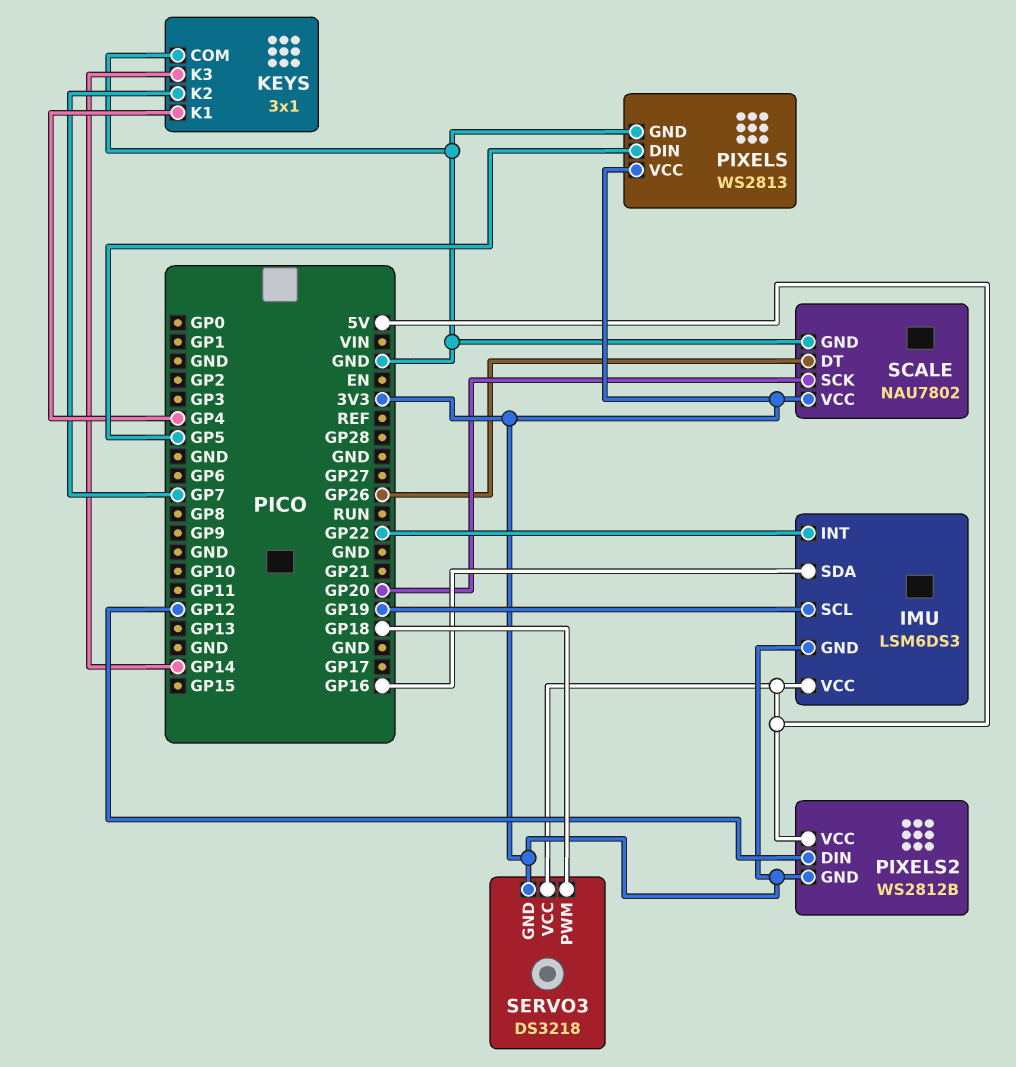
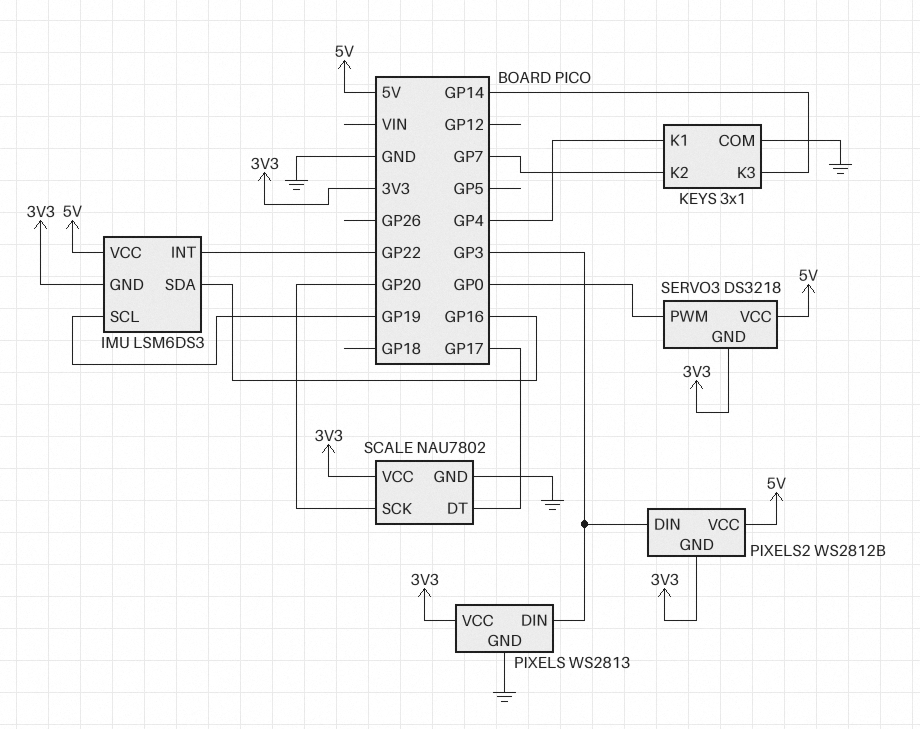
PIXELS pin DIN: GP5 -> GP3
PIXELS2 pin DIN: GP12 -> GP3
SCALE pin DT: GP26 -> GP17
SERVO3 pin PWM: GP18 -> GP0

